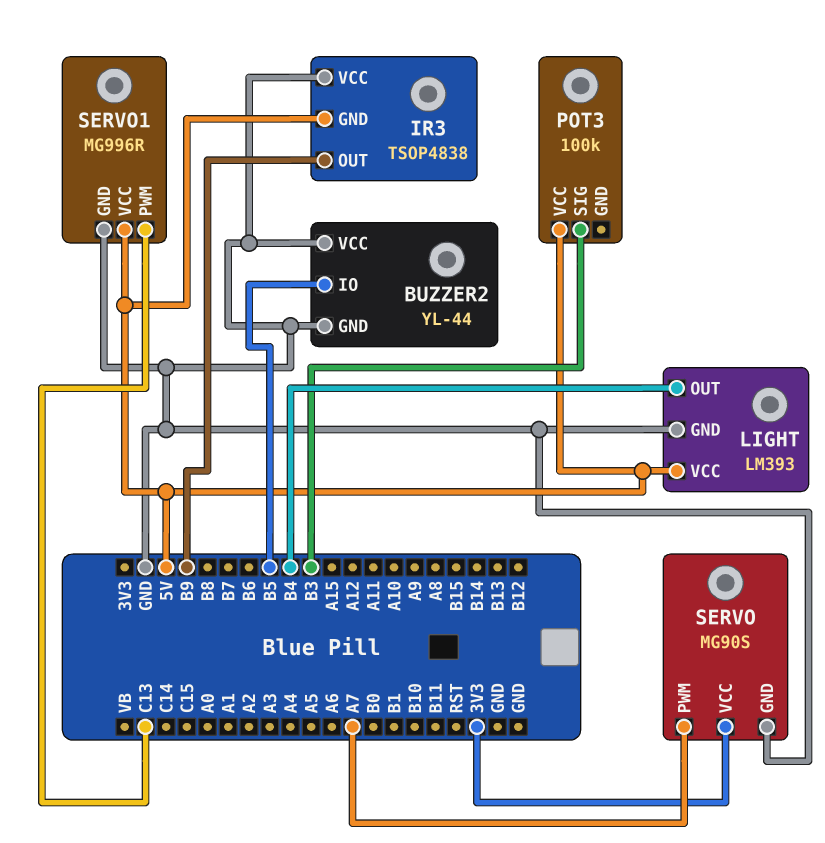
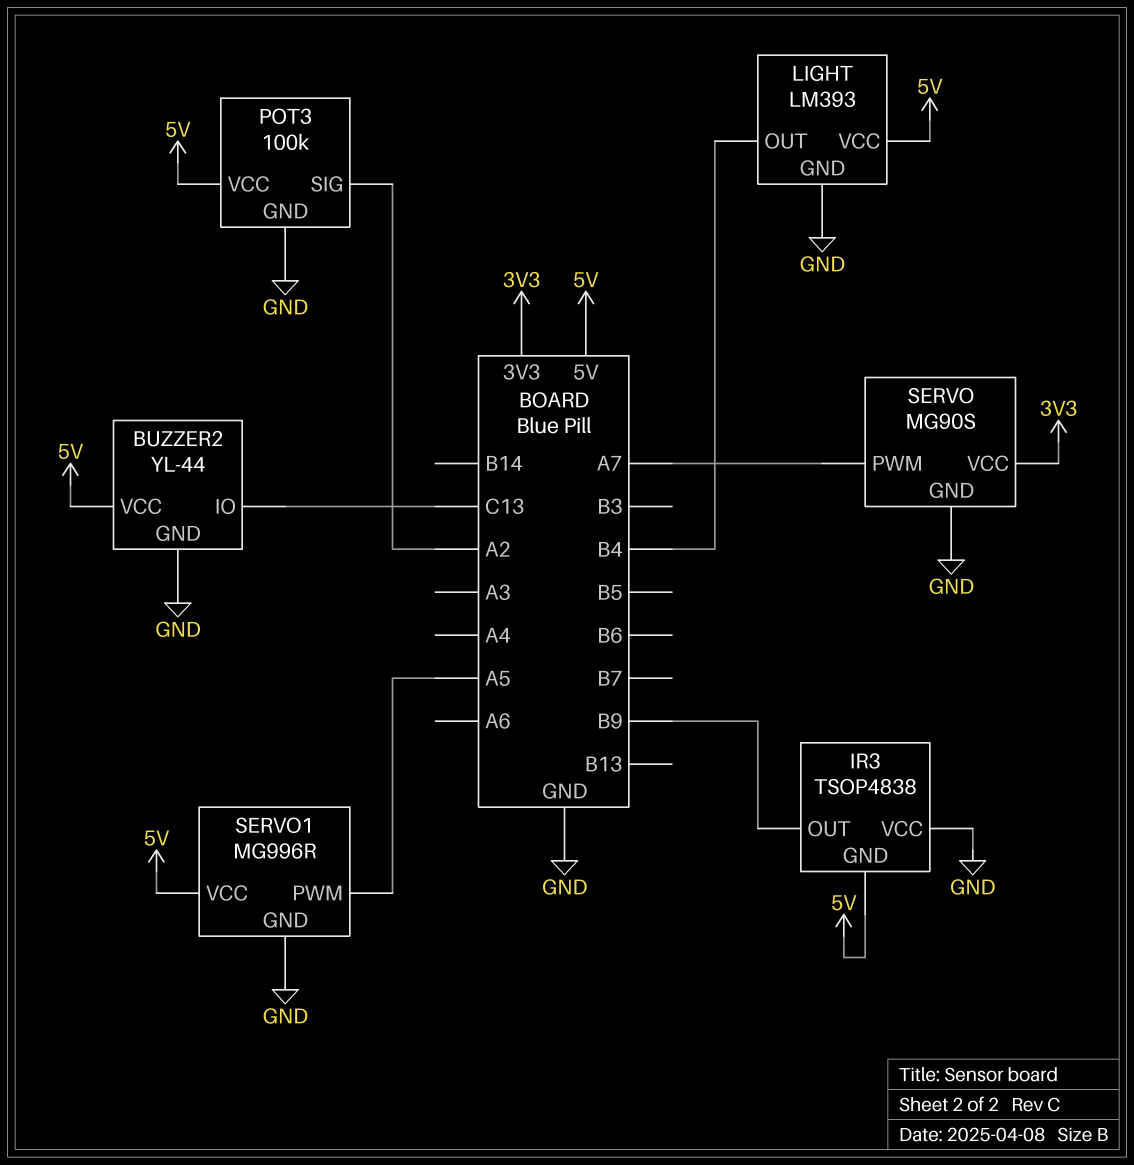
BUZZER2 pin IO: B5 -> C13
BUZZER2 pin VCC: GND -> 5V
POT3 pin GND: none -> GND
POT3 pin SIG: B3 -> A2
SERVO1 pin PWM: C13 -> A5

